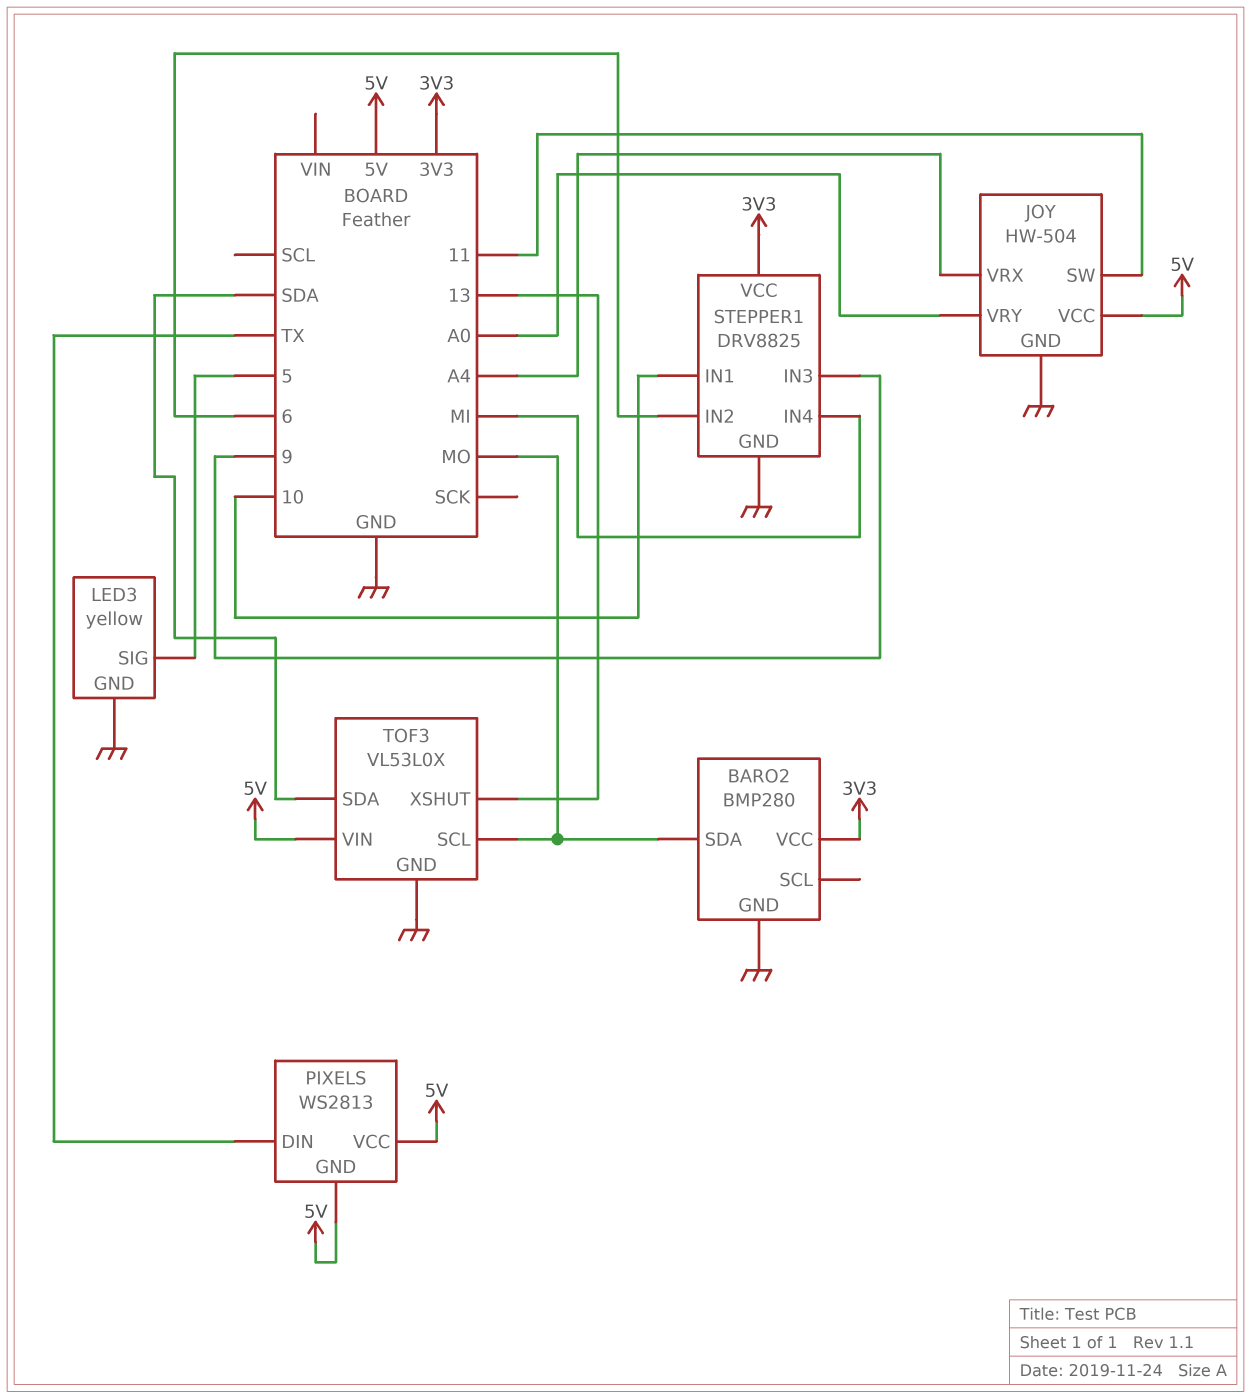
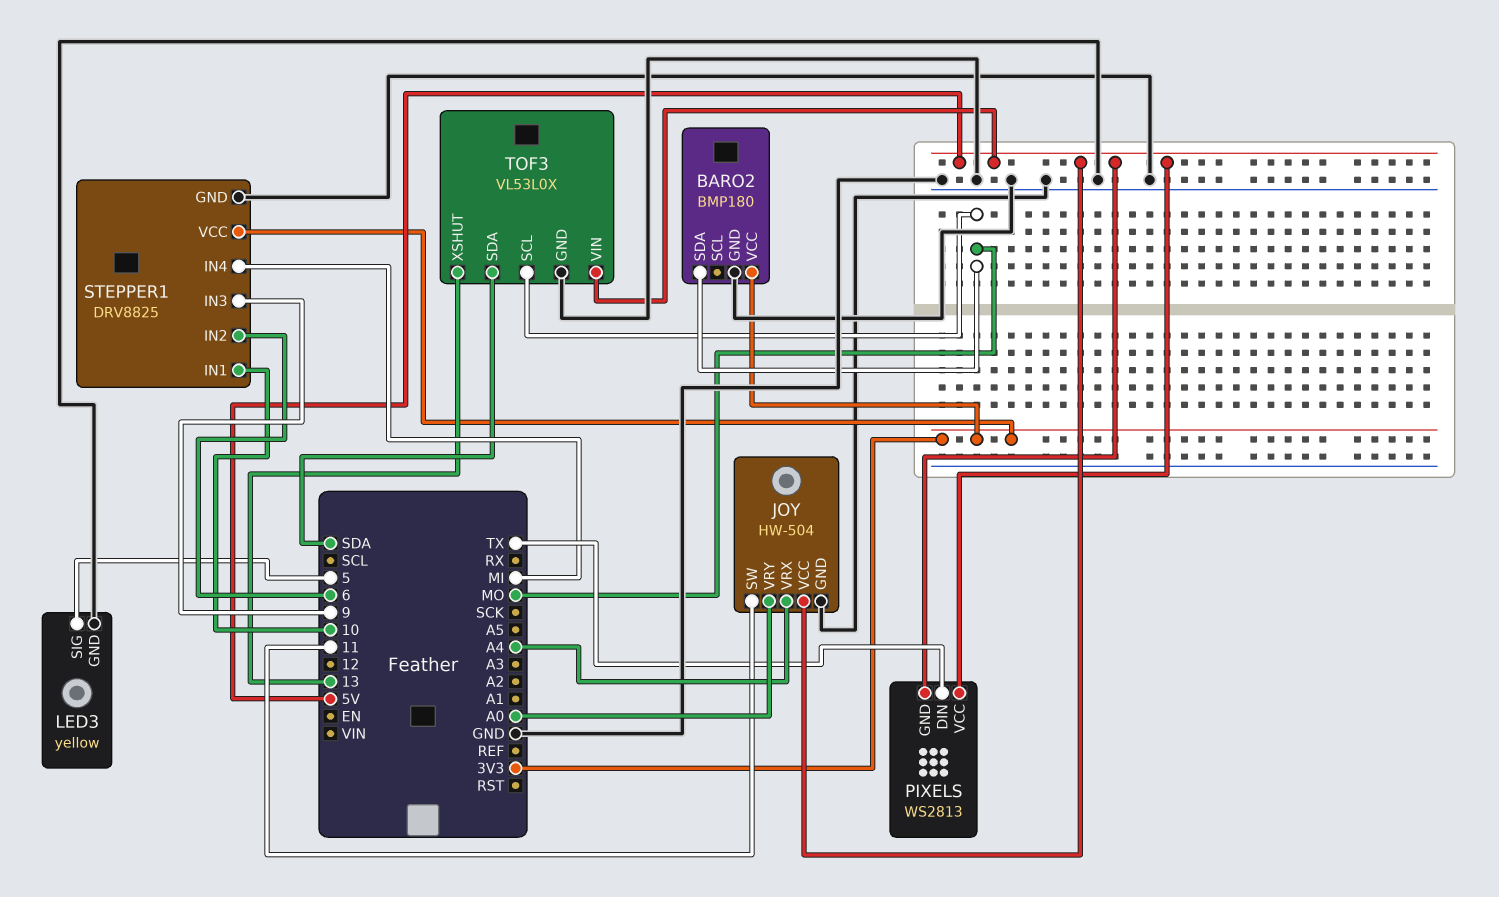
BARO2: BMP280 -> BMP180

